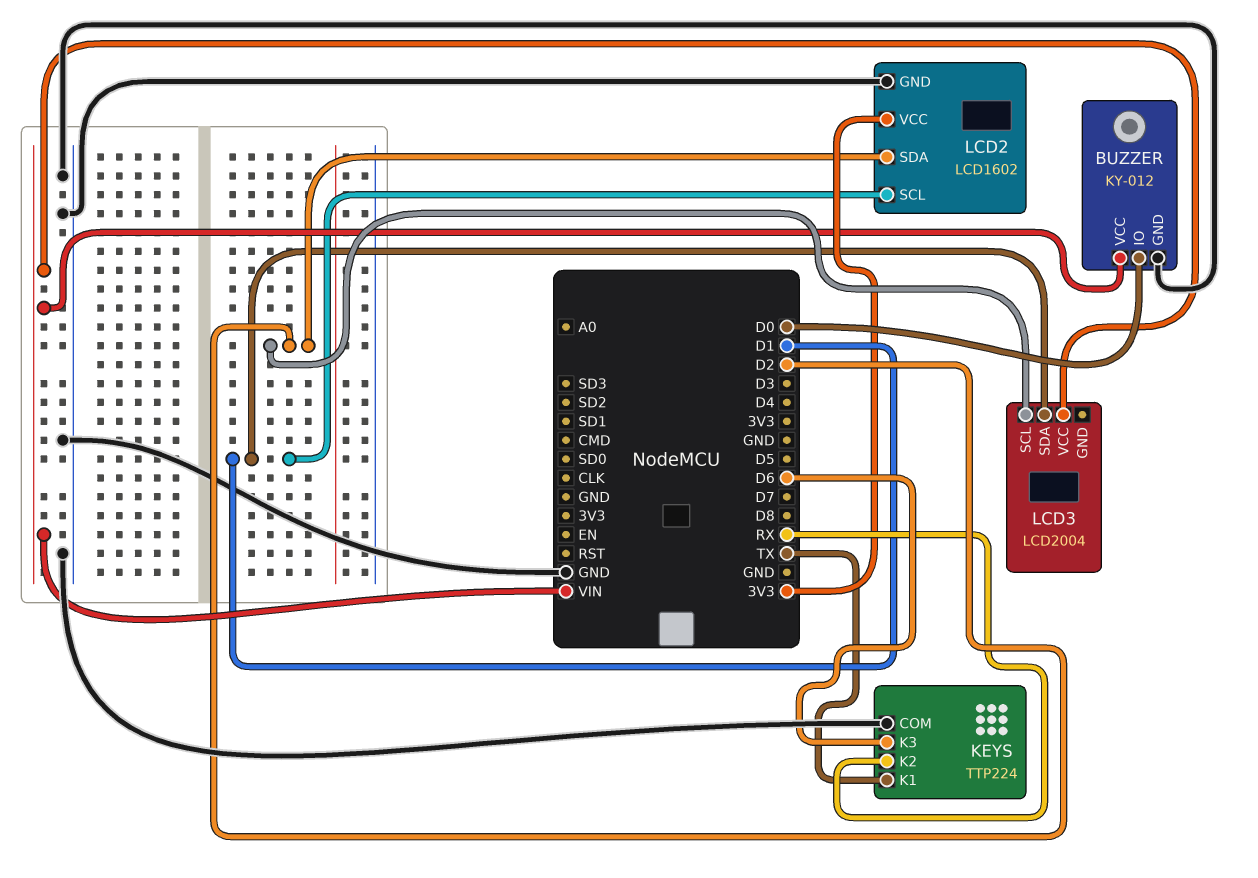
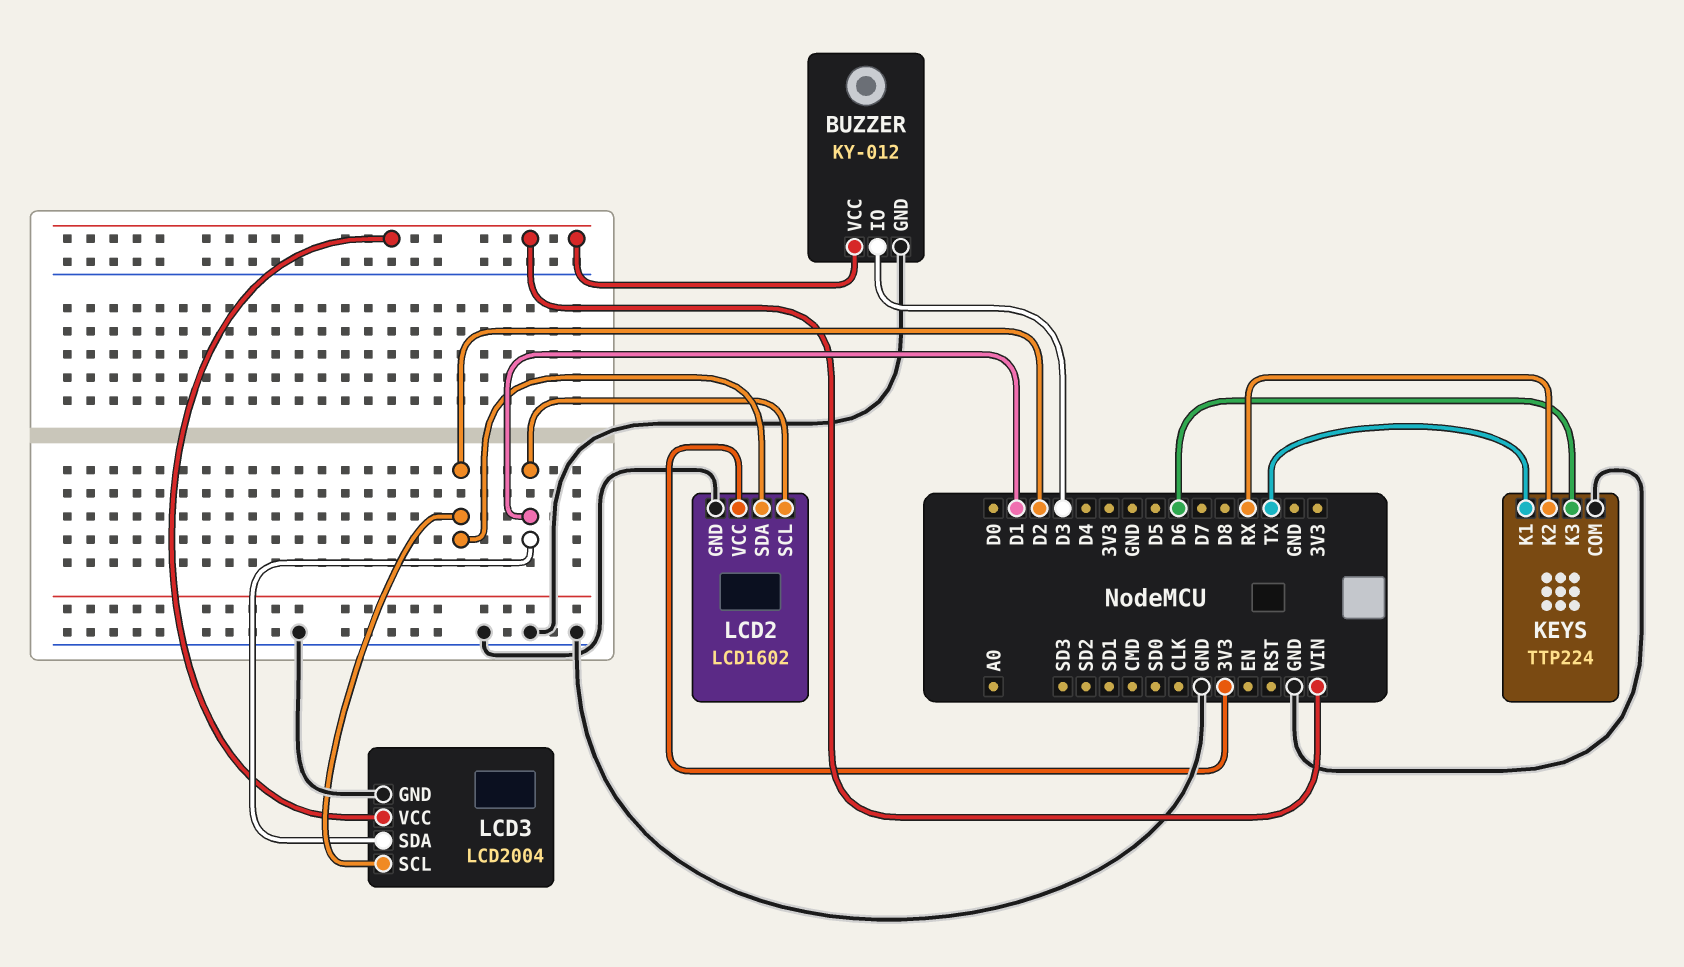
BUZZER pin IO: D0 -> D3
LCD3 pin GND: none -> GND

